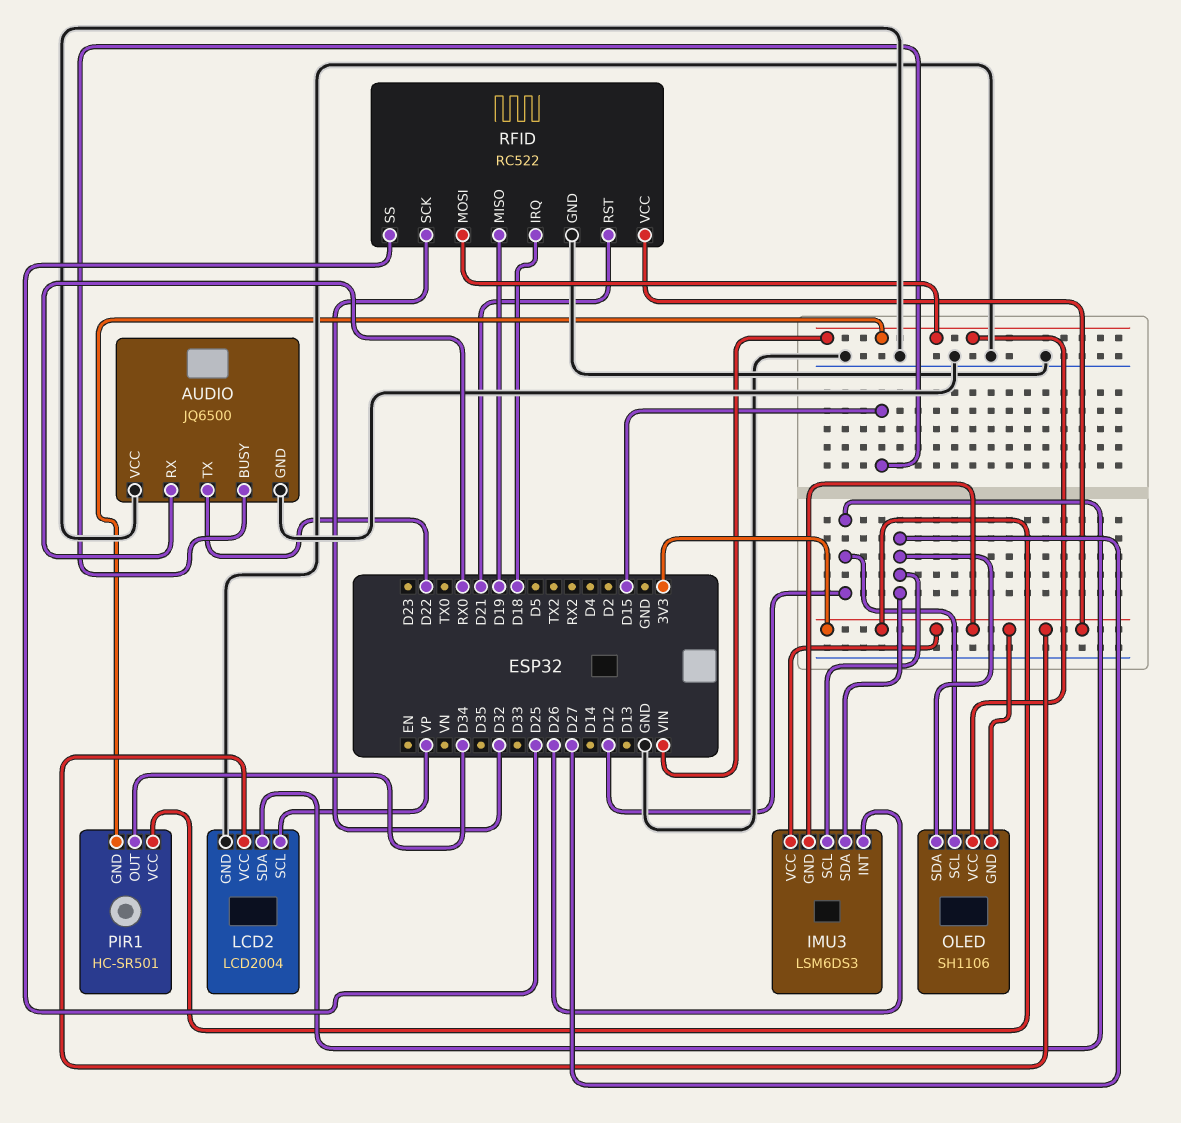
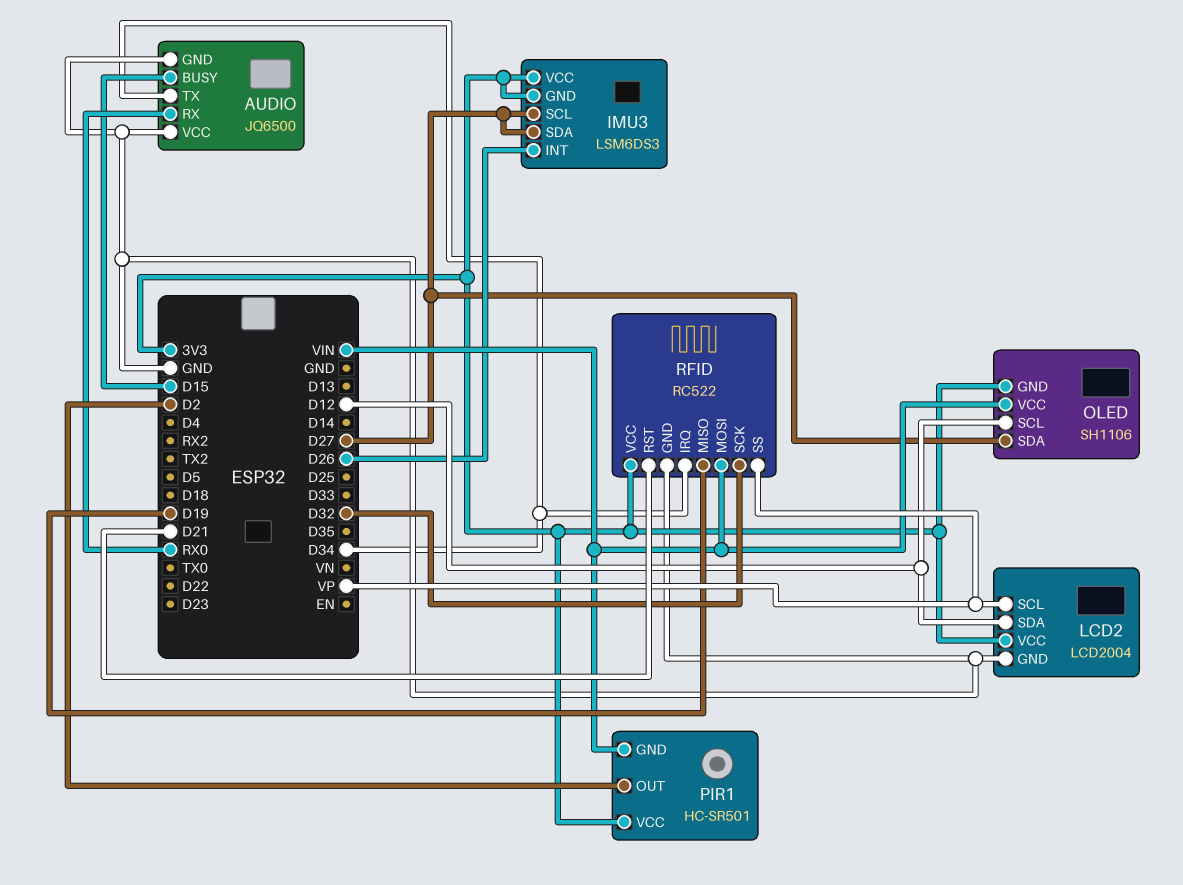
AUDIO pin TX: D22 -> D34
PIR1 pin OUT: D34 -> D2
RFID pin IRQ: D18 -> D34
RFID pin SS: D25 -> VP

